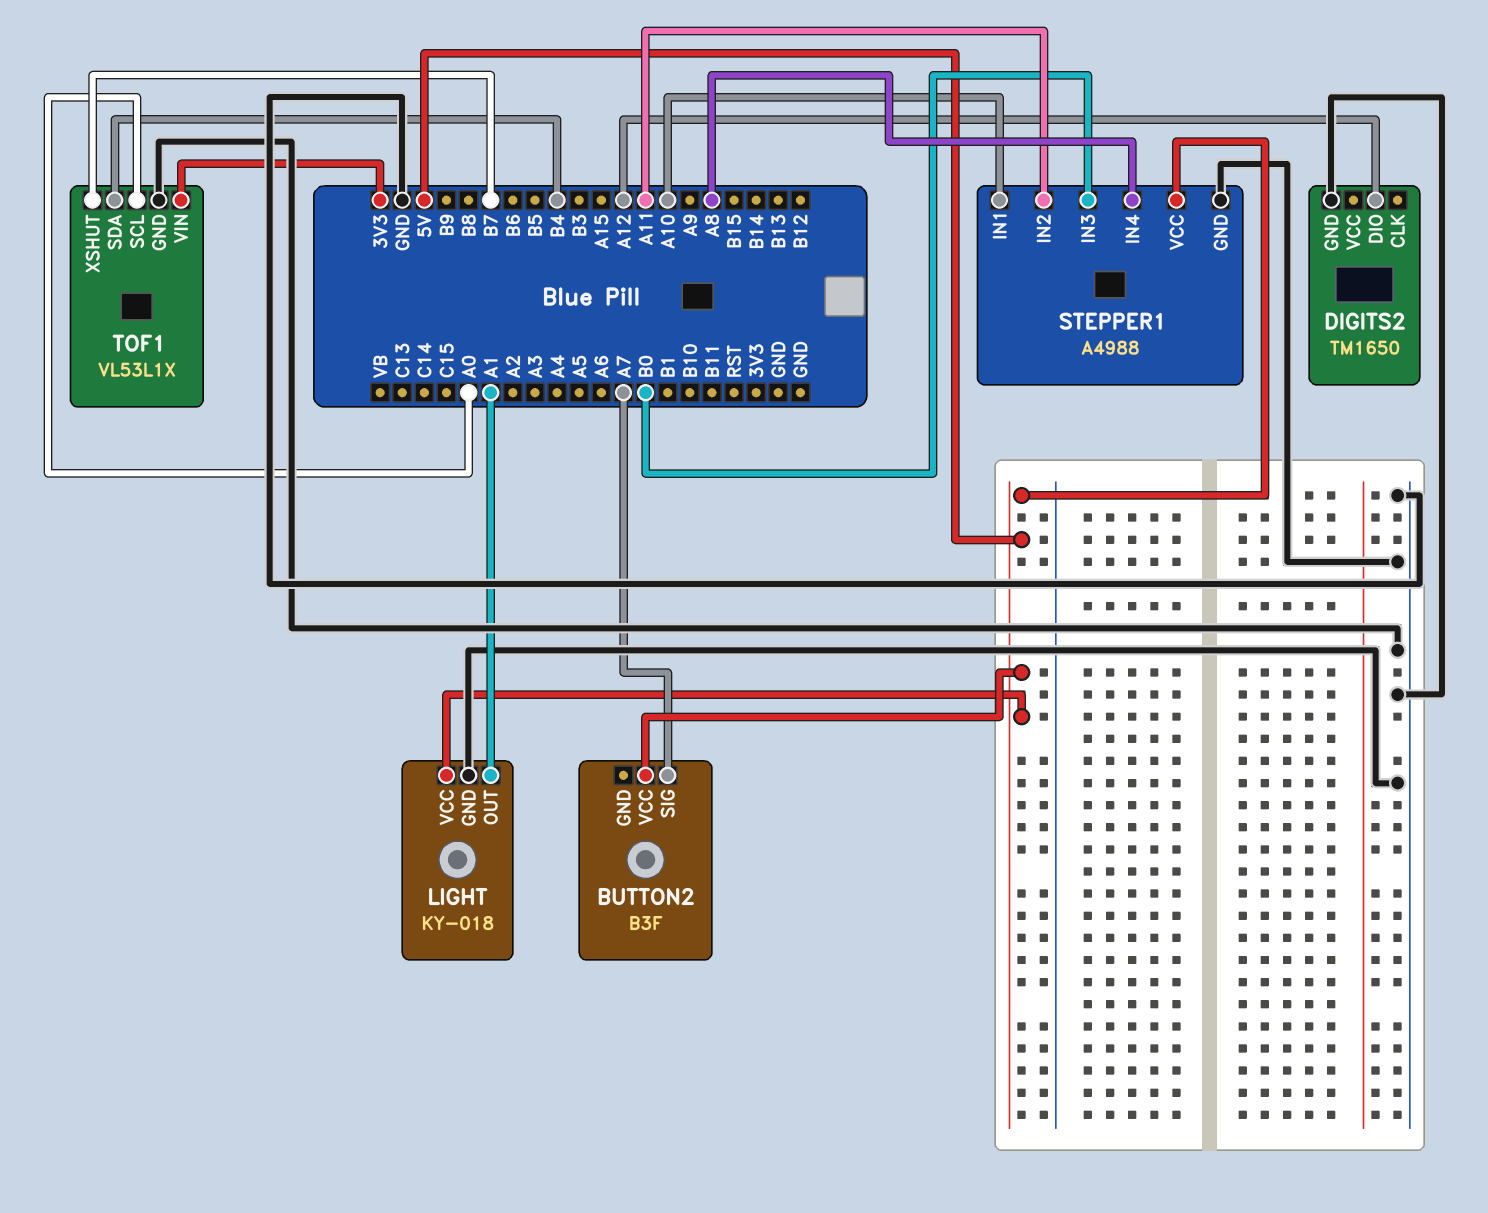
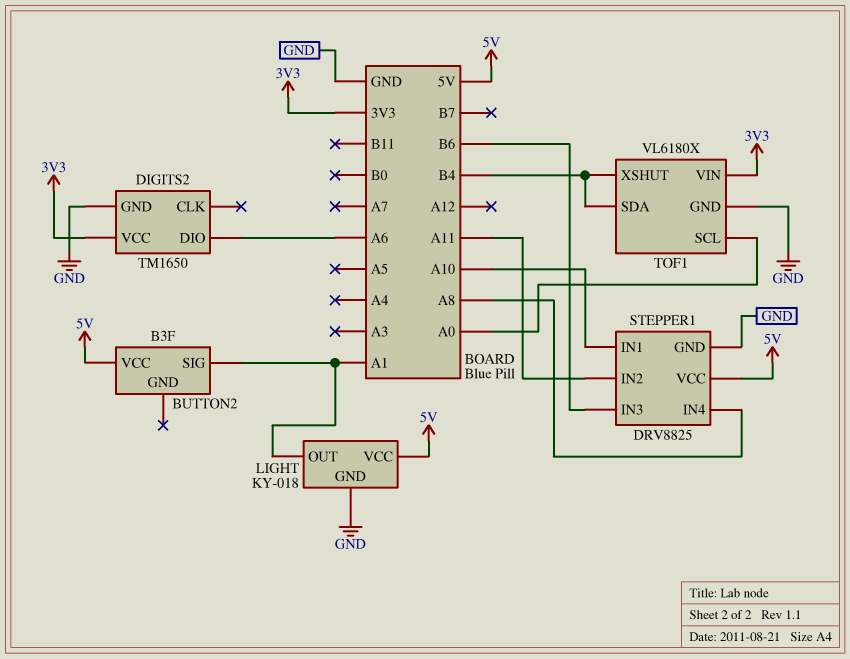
BUTTON2 pin SIG: A7 -> A1
DIGITS2 pin DIO: A12 -> A6
DIGITS2 pin VCC: none -> 3V3
STEPPER1: A4988 -> DRV8825
STEPPER1 pin IN3: B0 -> B6
TOF1: VL53L1X -> VL6180X
TOF1 pin XSHUT: B7 -> B4

